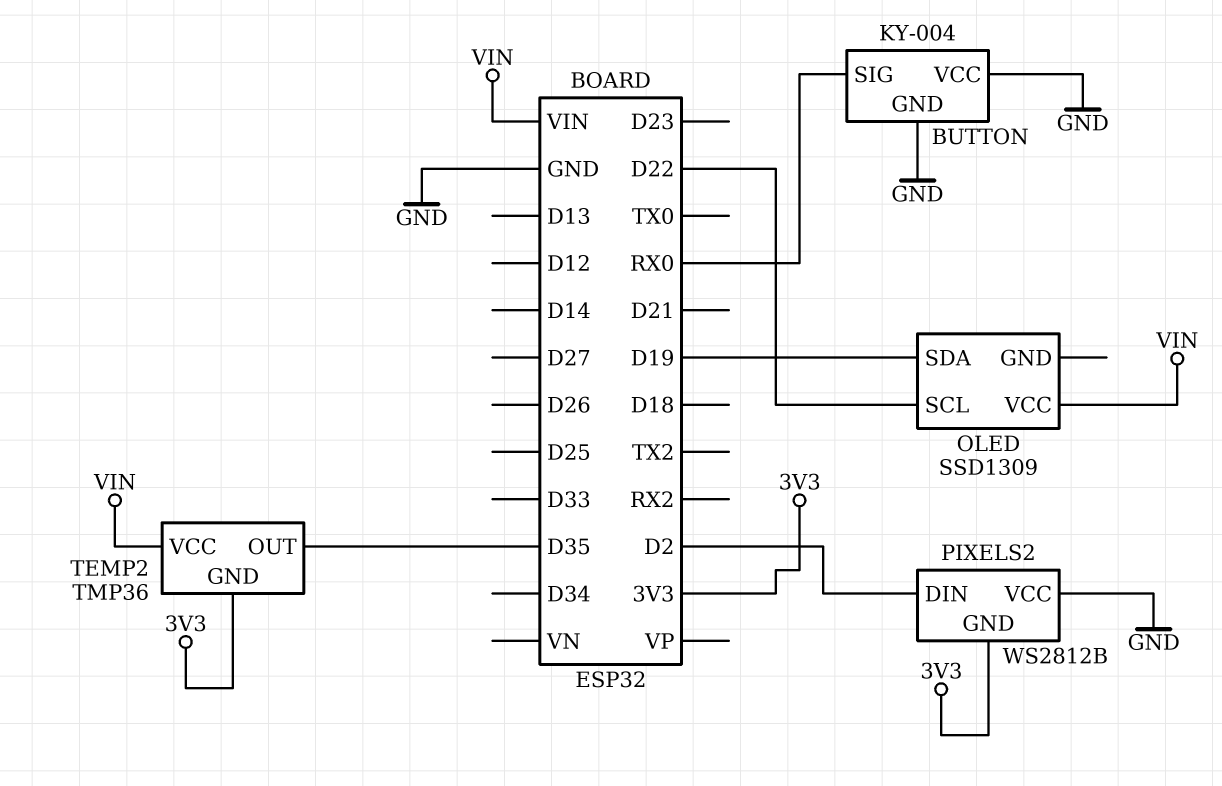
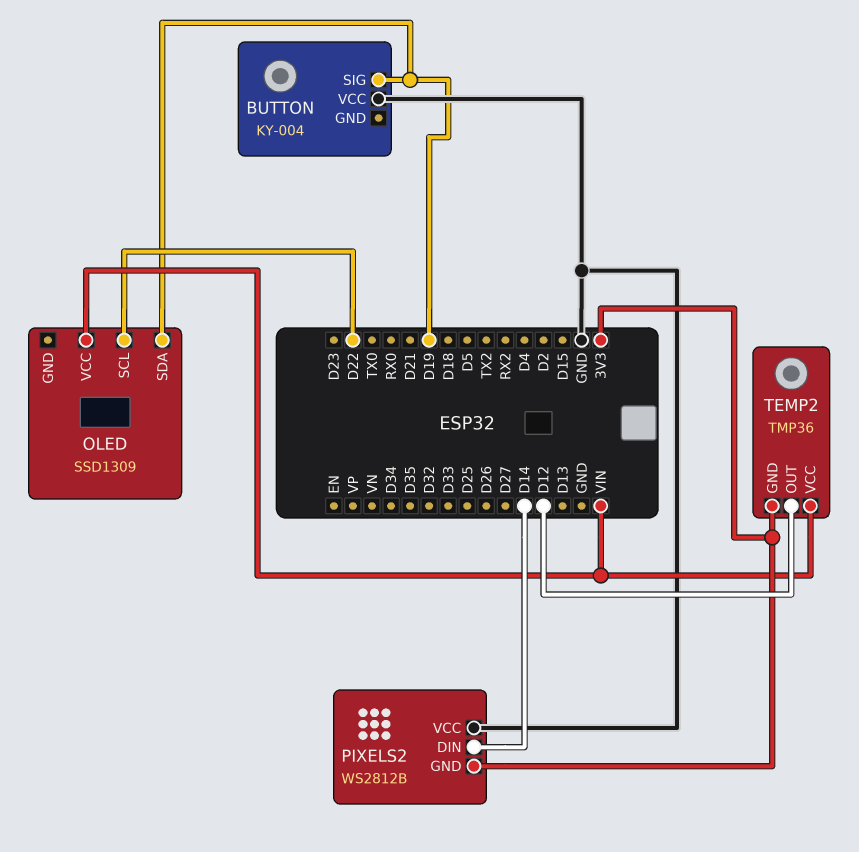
BUTTON pin GND: GND -> none
BUTTON pin SIG: RX0 -> D19
PIXELS2 pin DIN: D2 -> D14
TEMP2 pin OUT: D35 -> D12

